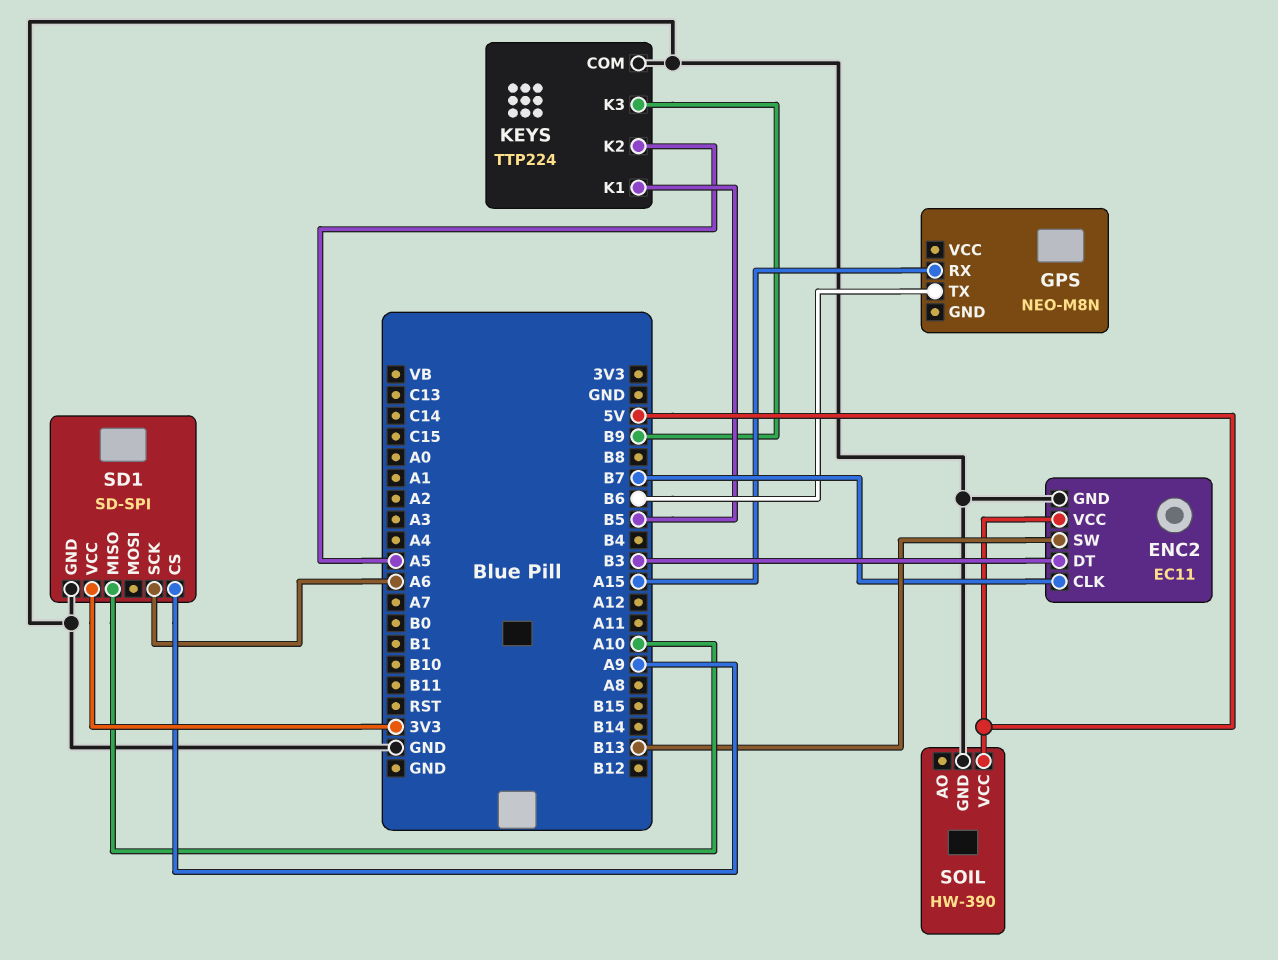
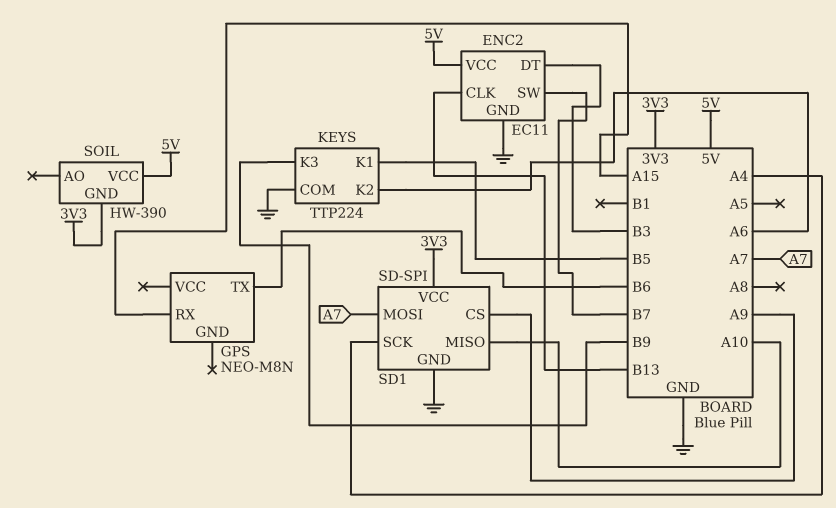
ENC2 pin CLK: B7 -> B13
ENC2 pin SW: B13 -> B7
KEYS pin K2: A5 -> A6
SD1 pin MOSI: none -> A7
SD1 pin SCK: A6 -> A4
SOIL pin GND: GND -> 3V3

